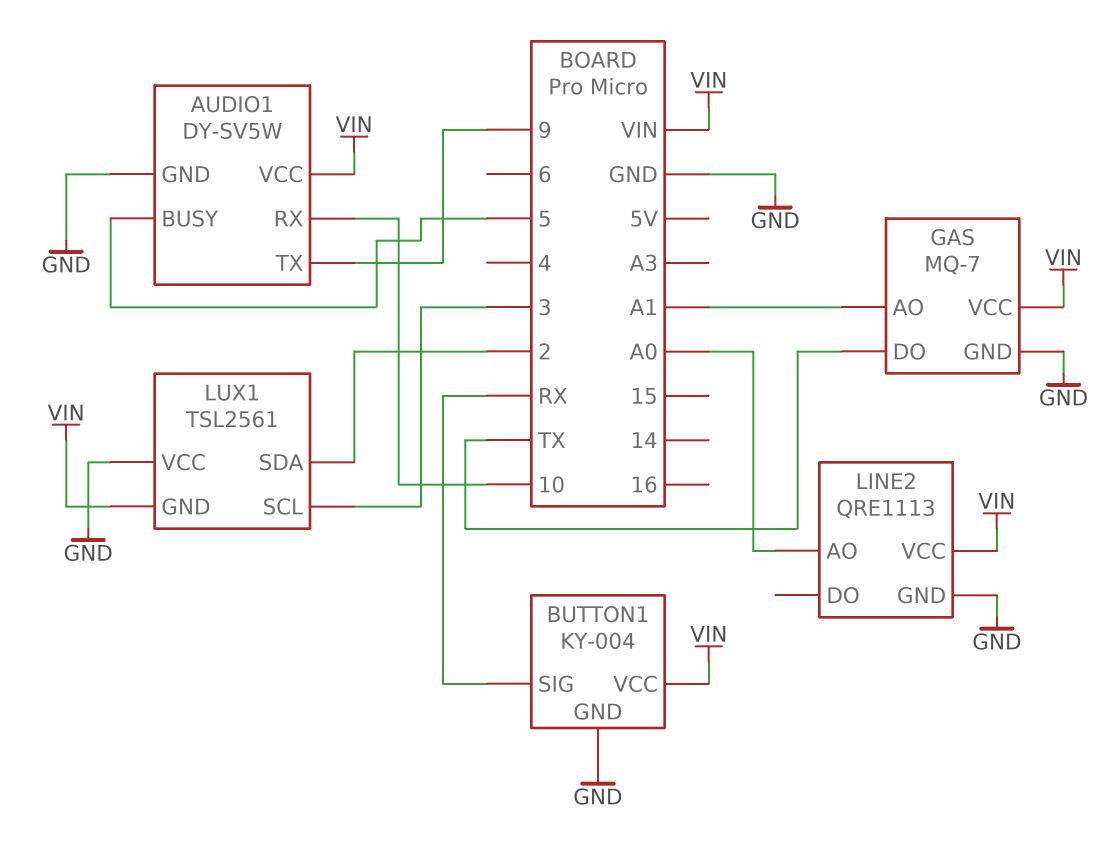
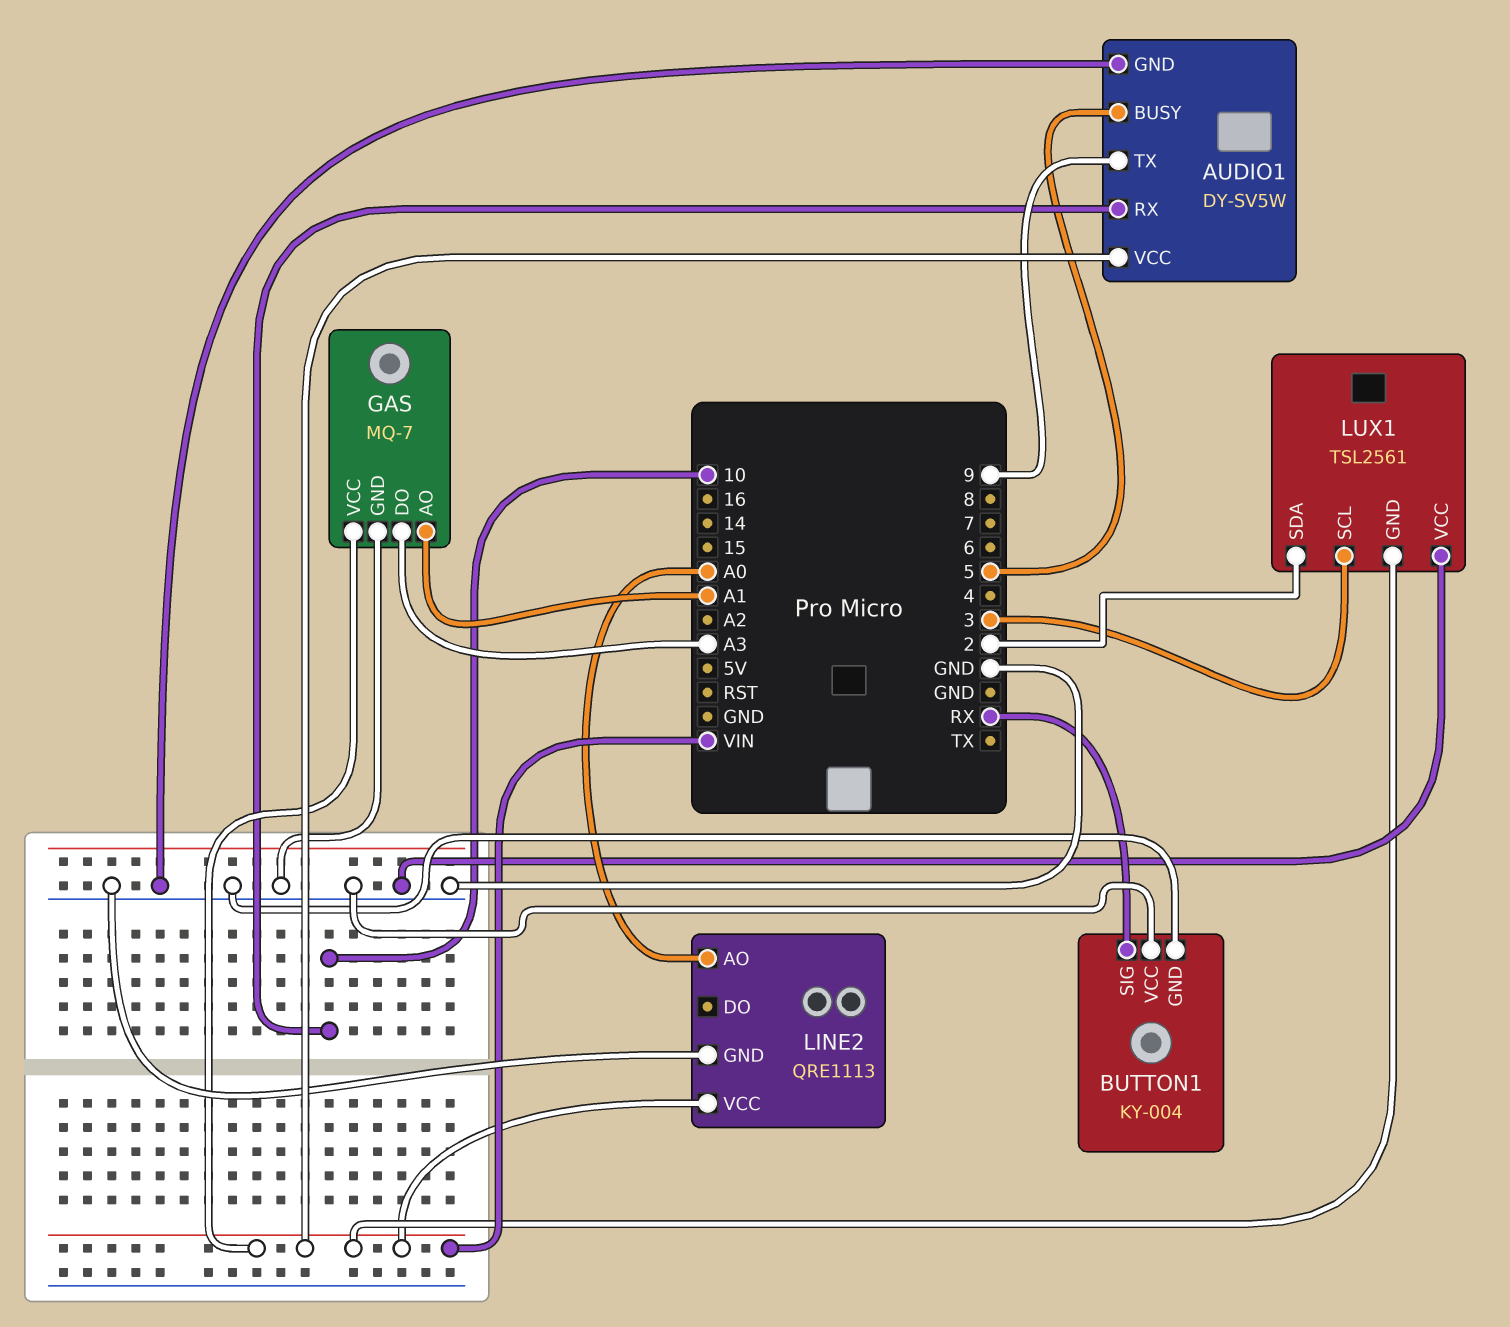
BUTTON1 pin VCC: VIN -> GND
GAS pin DO: TX -> A3

